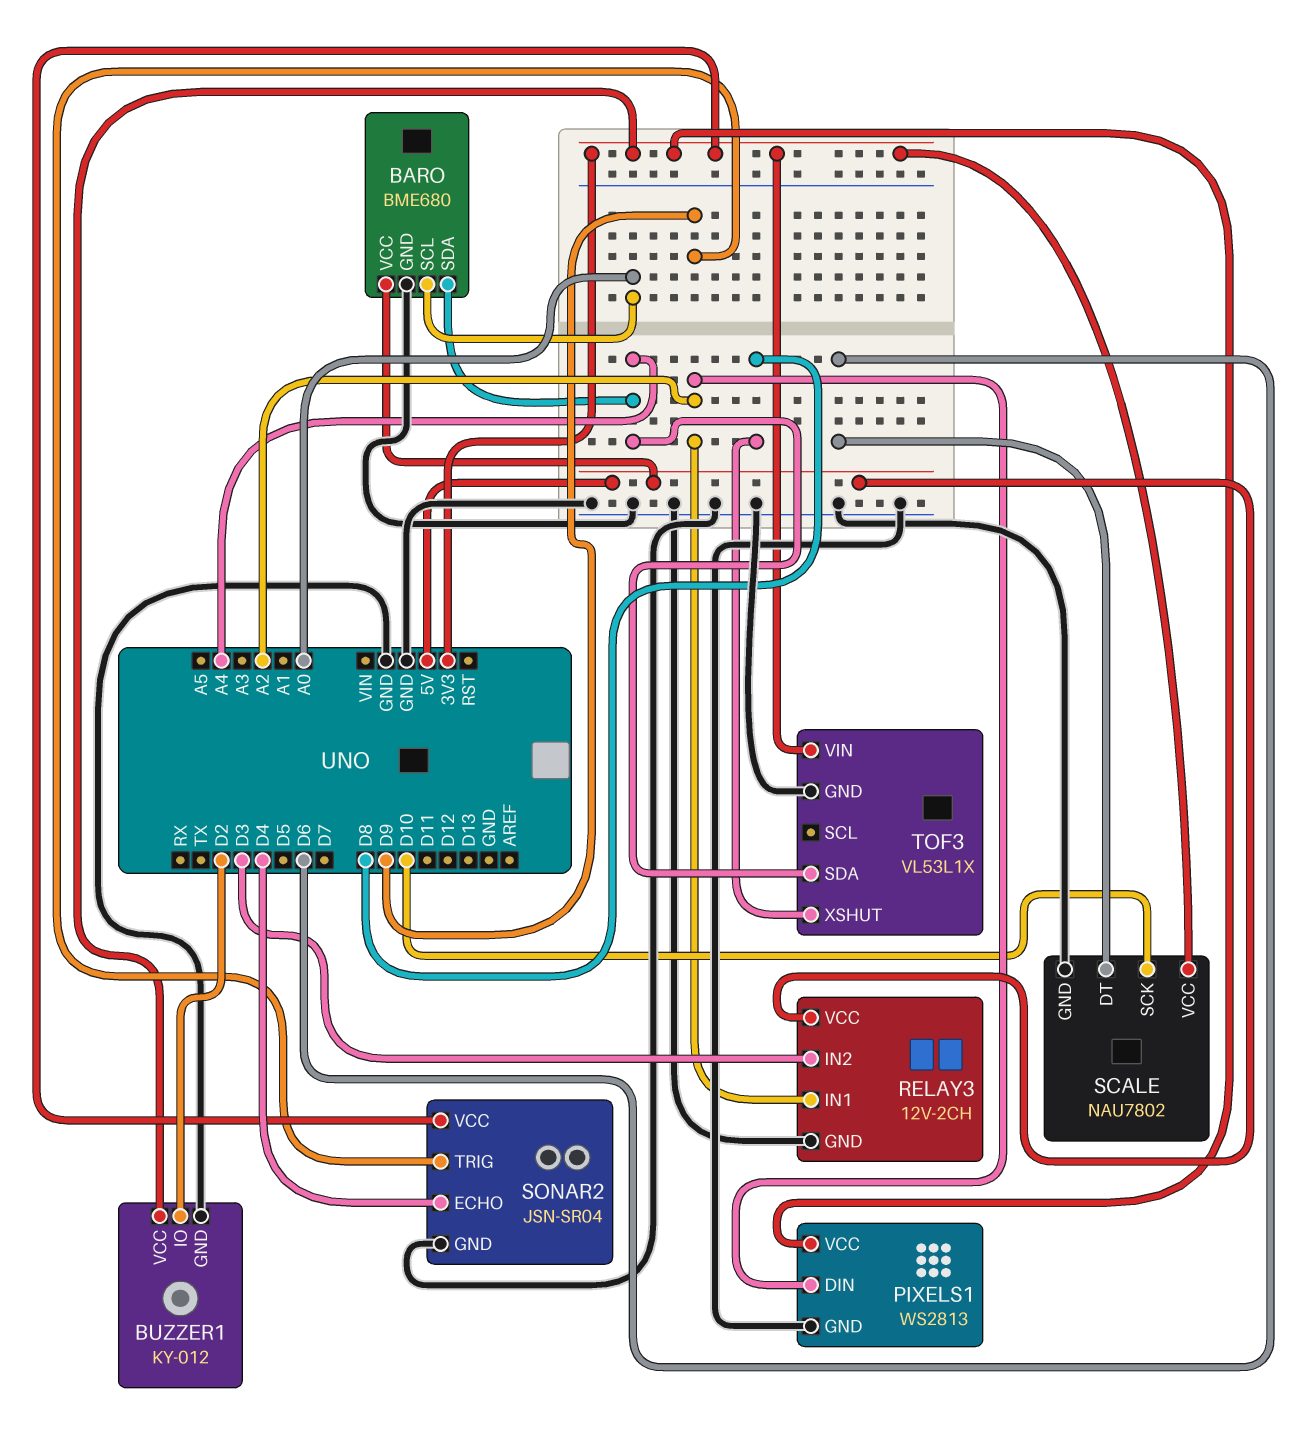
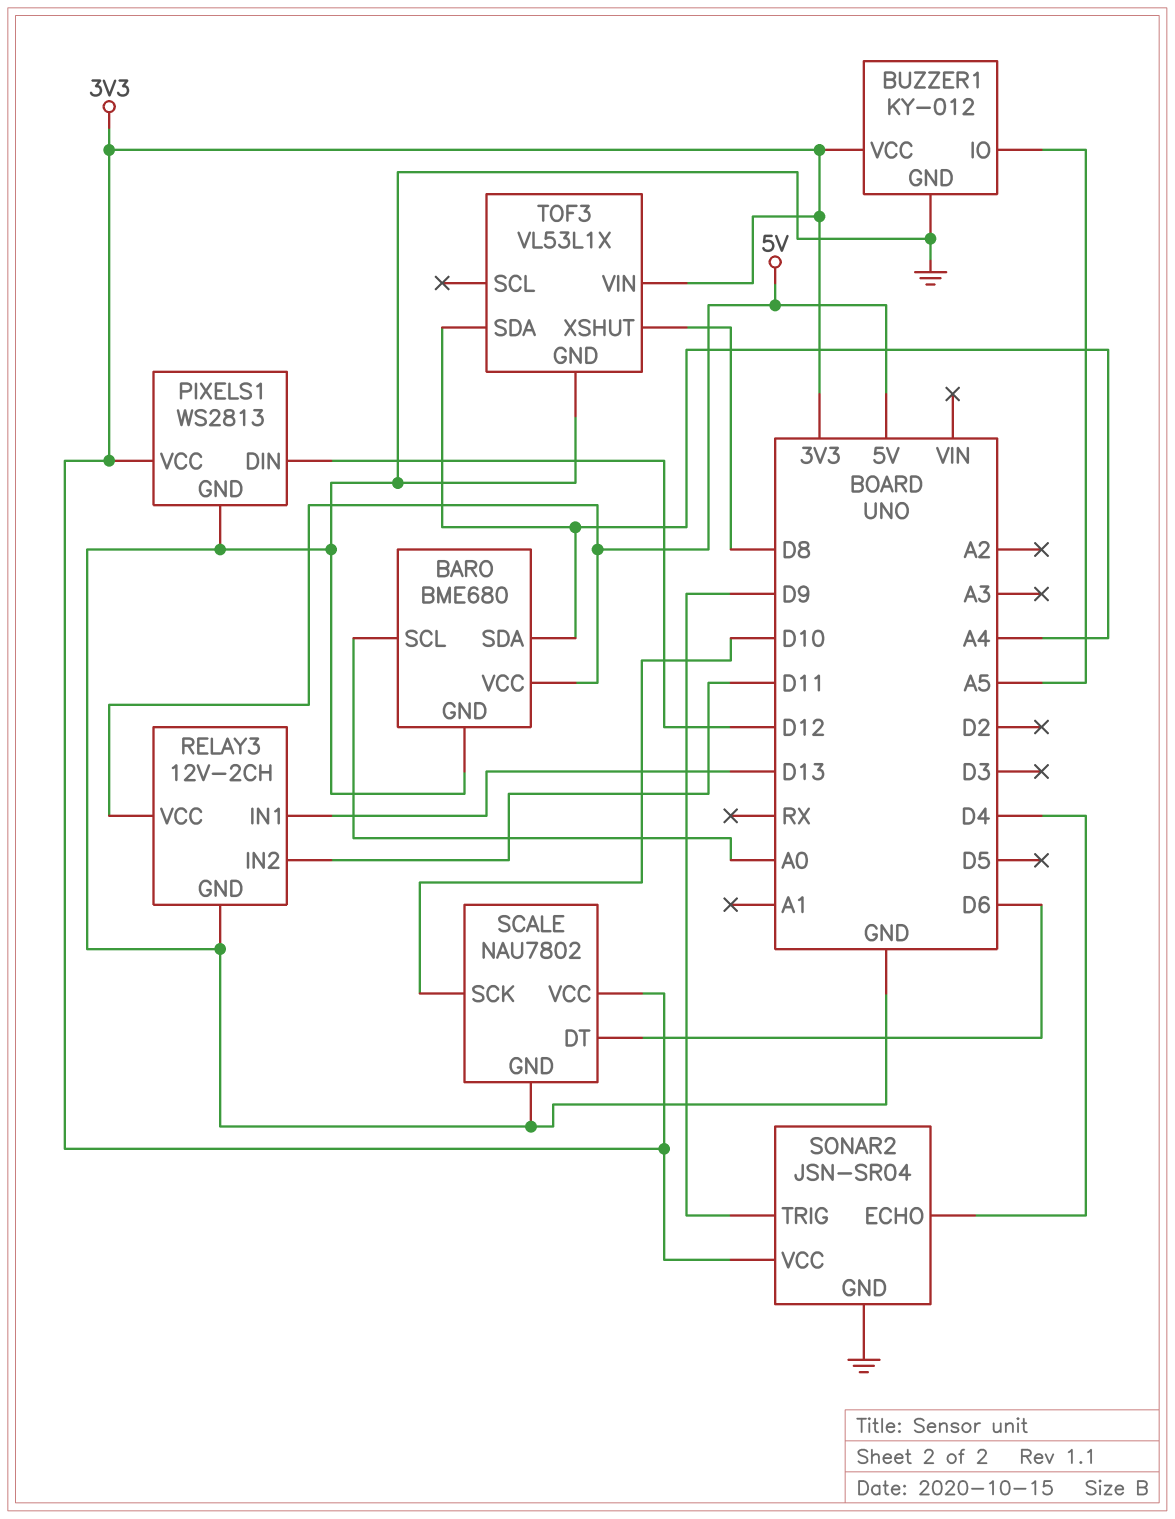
BUZZER1 pin IO: D2 -> A5
PIXELS1 pin DIN: A2 -> D12
RELAY3 pin IN1: A2 -> D13
RELAY3 pin IN2: D3 -> D11

